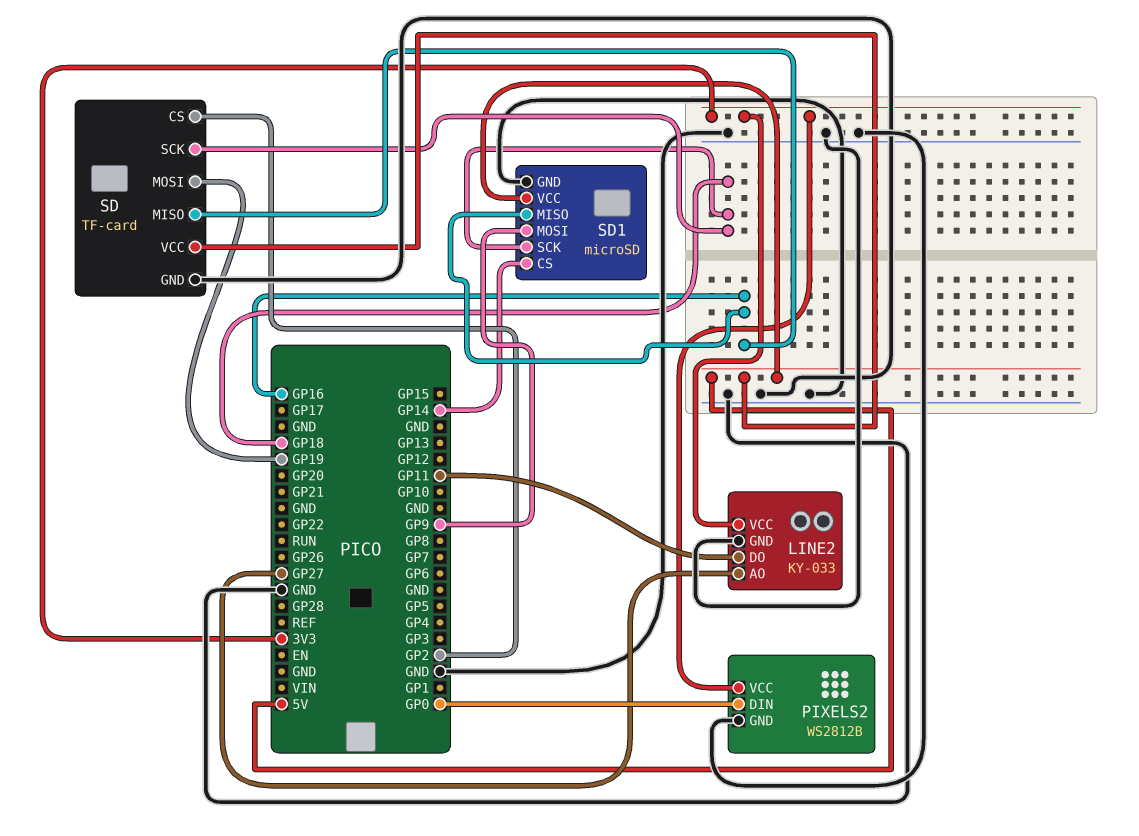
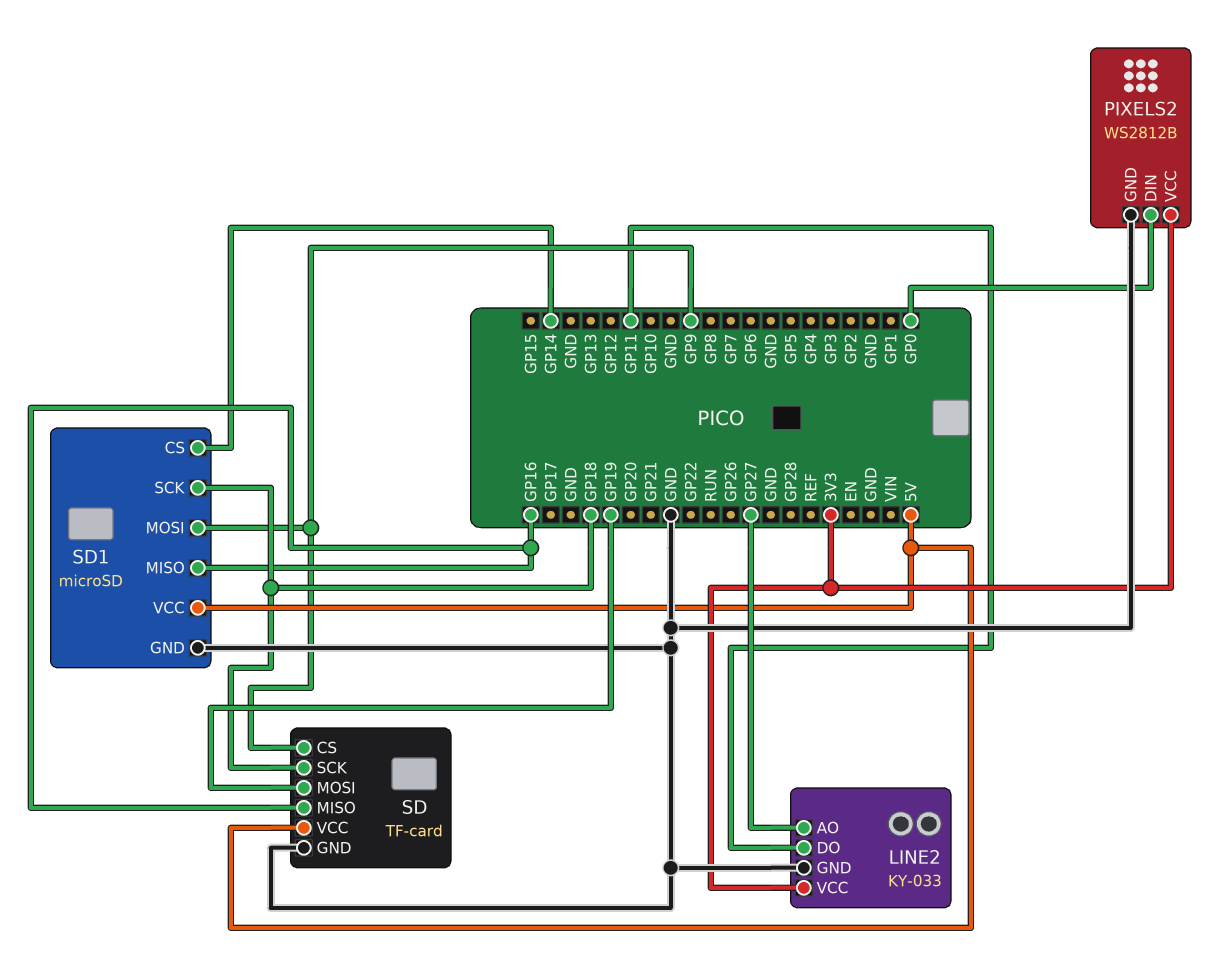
SD pin CS: GP2 -> GP9

